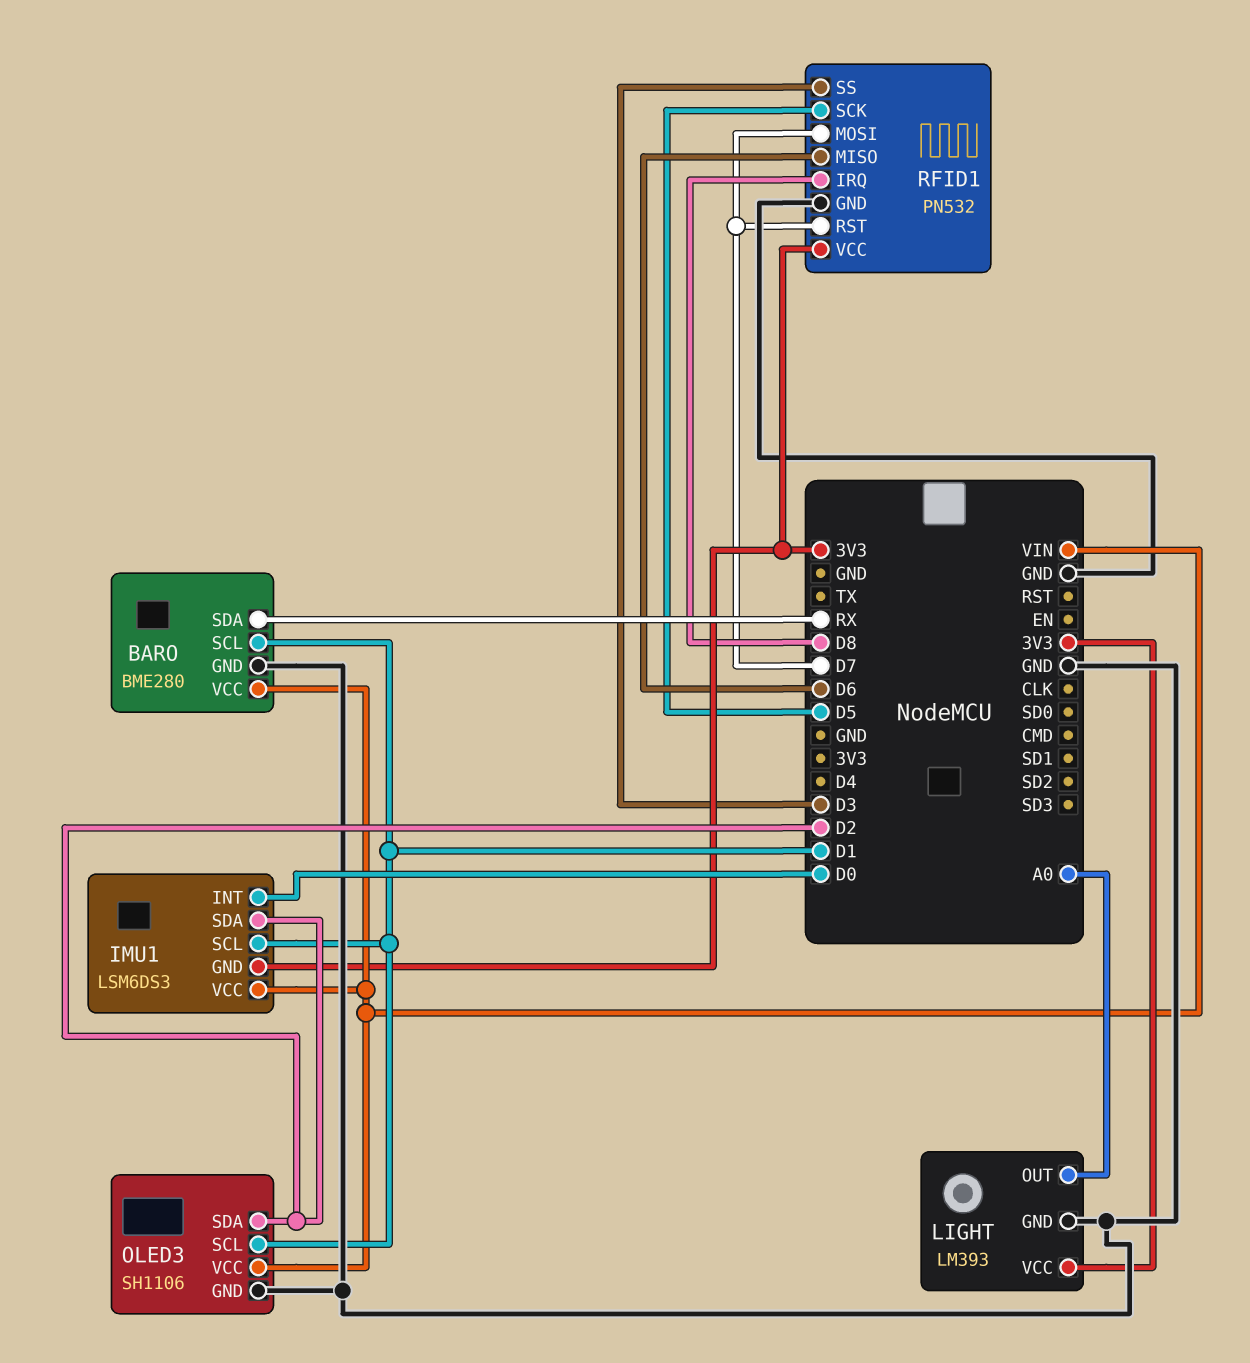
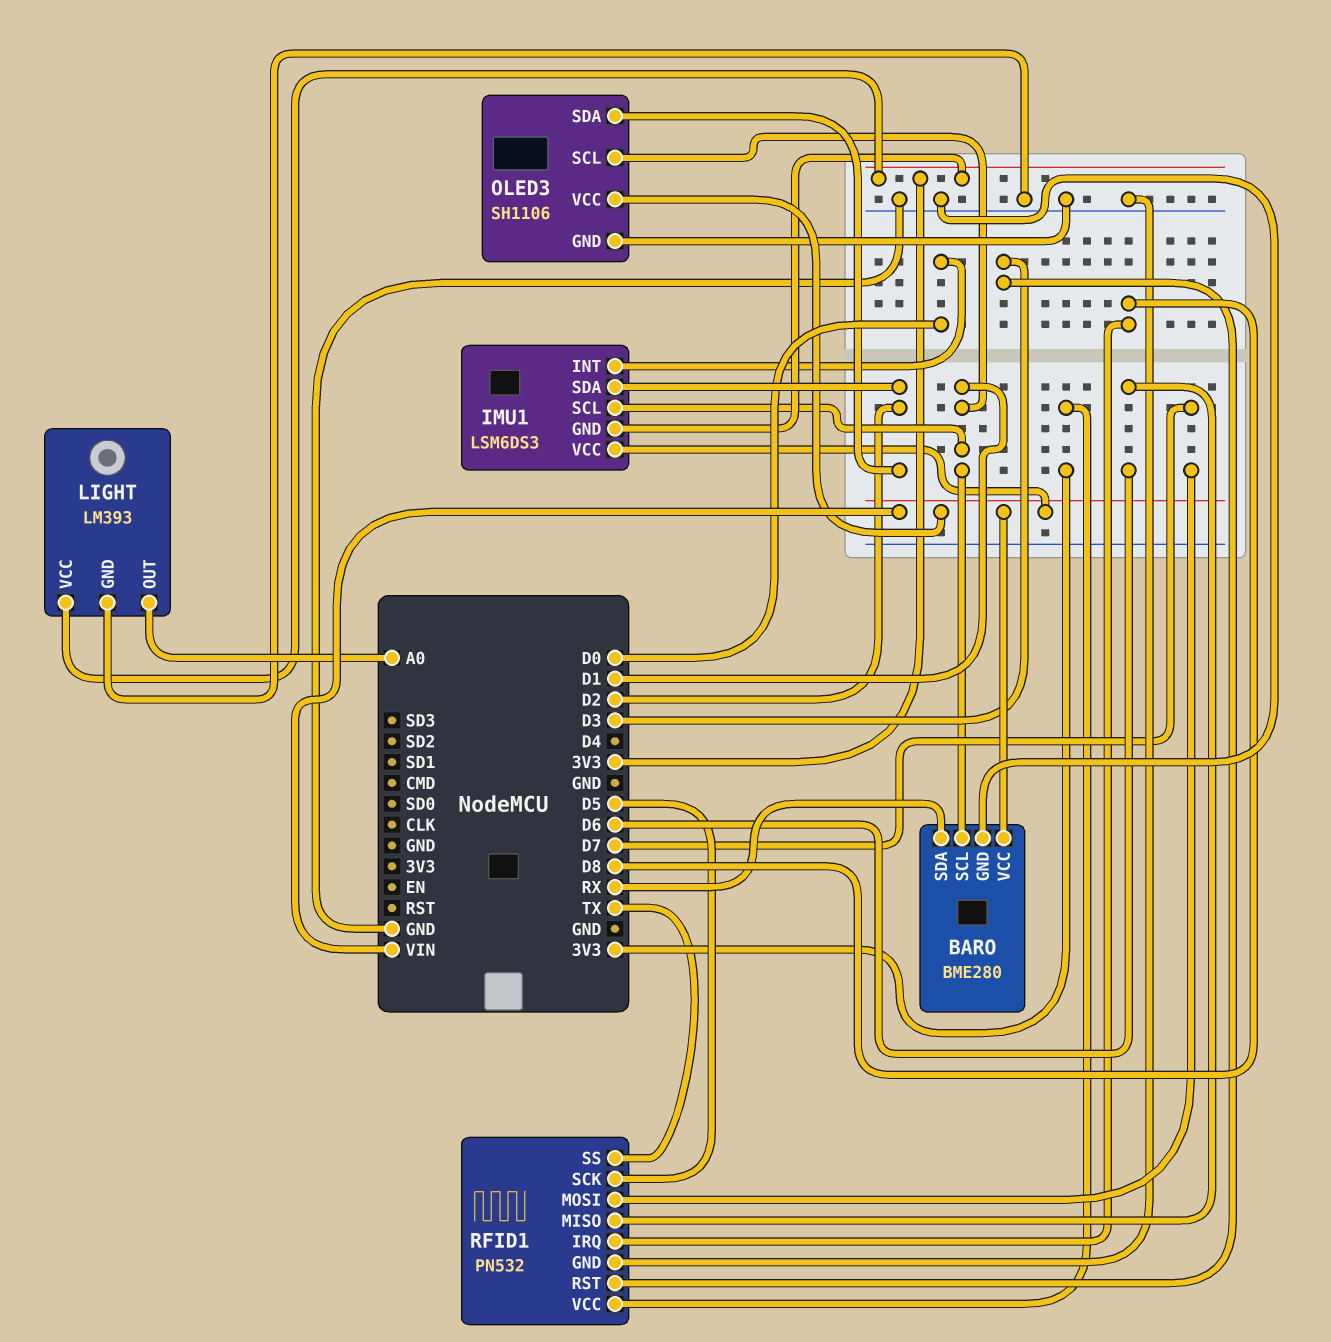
RFID1 pin RST: D7 -> D3
RFID1 pin SS: D3 -> TX

